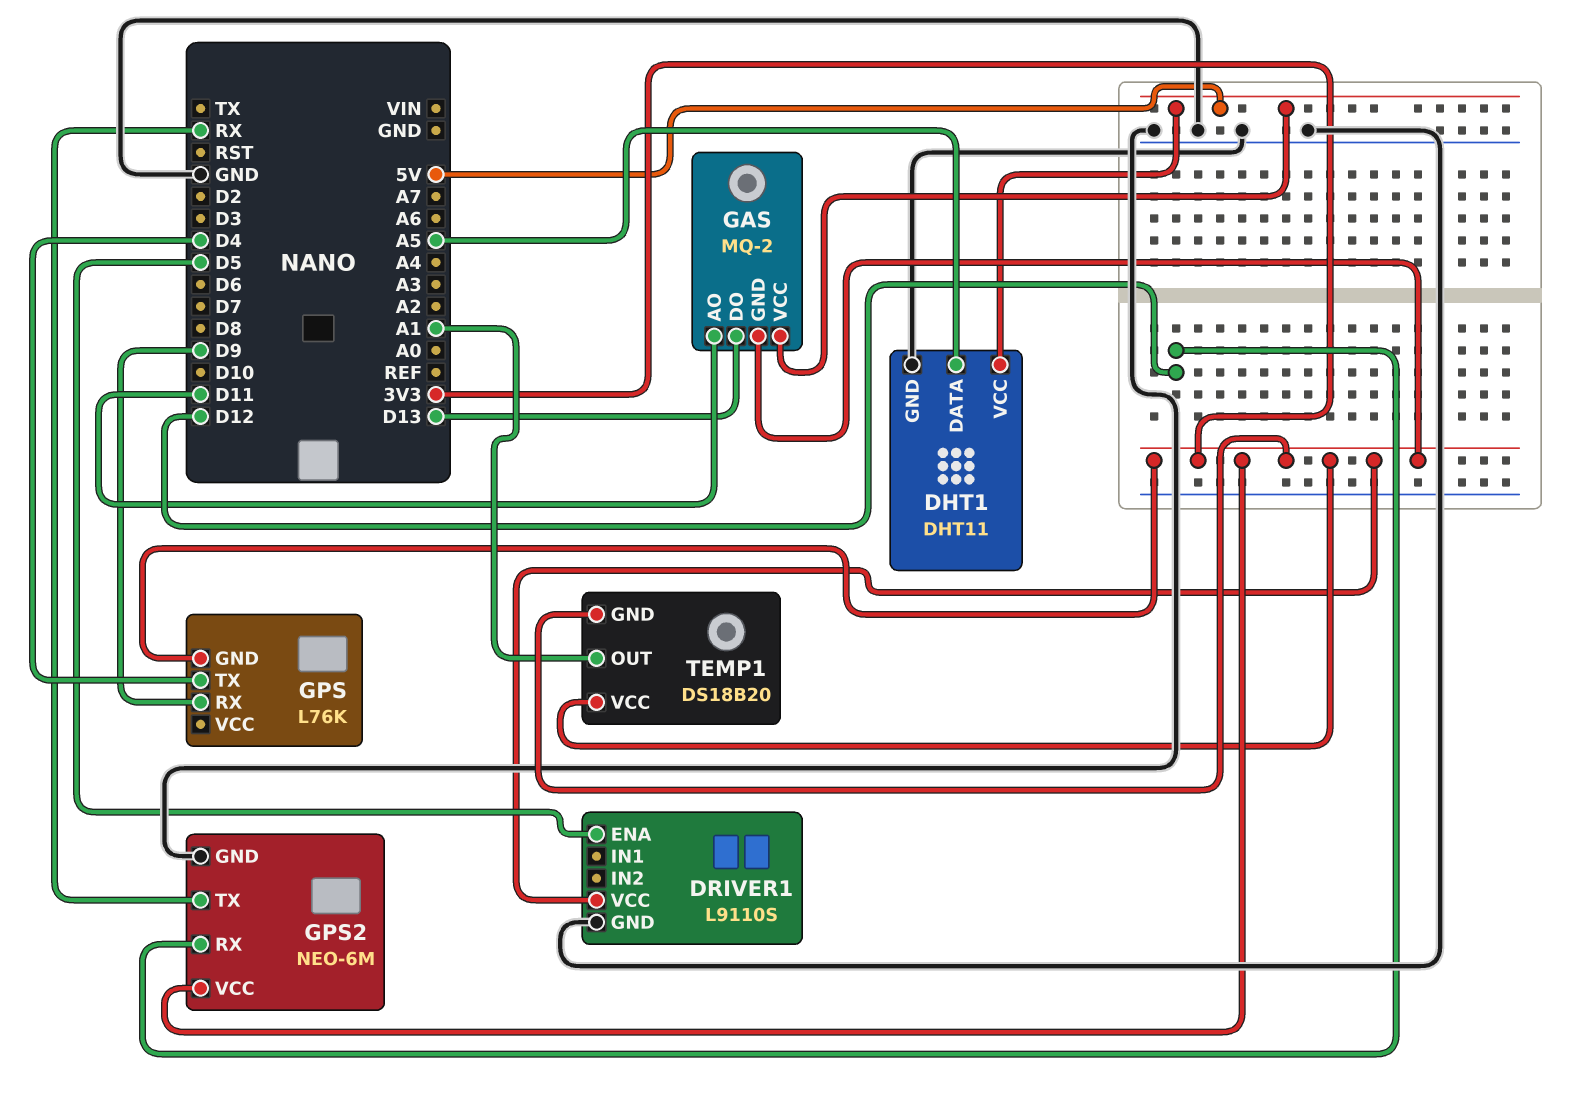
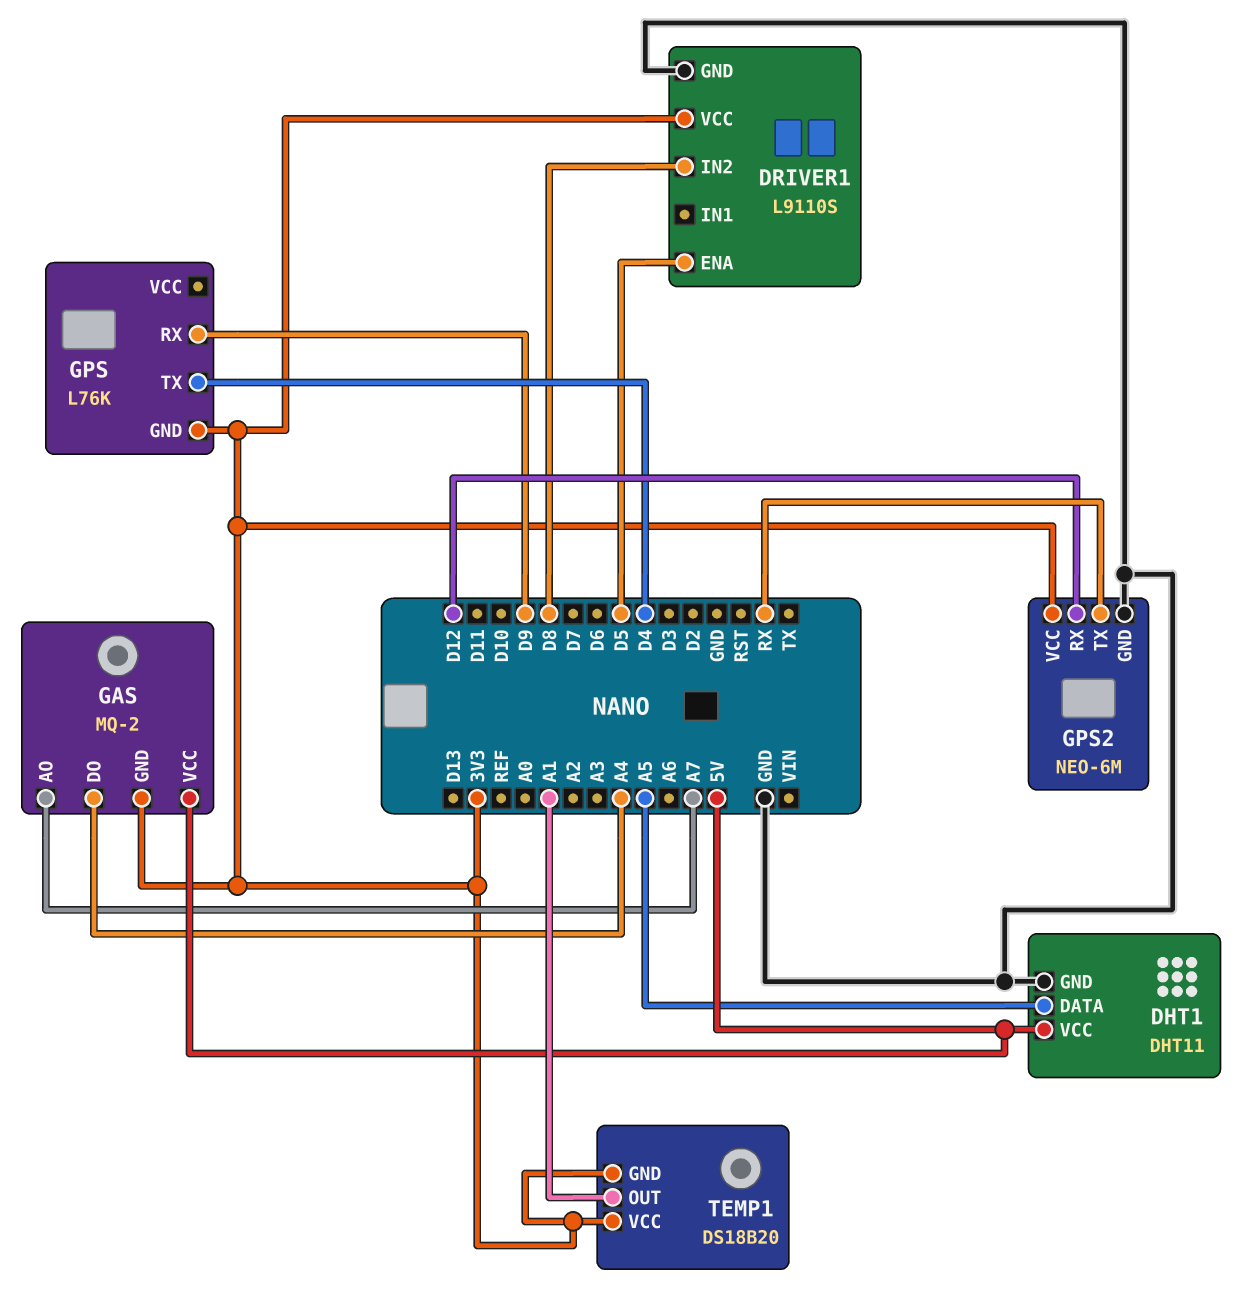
DRIVER1 pin IN2: none -> D8
GAS pin AO: D11 -> A7
GAS pin DO: D13 -> A4

